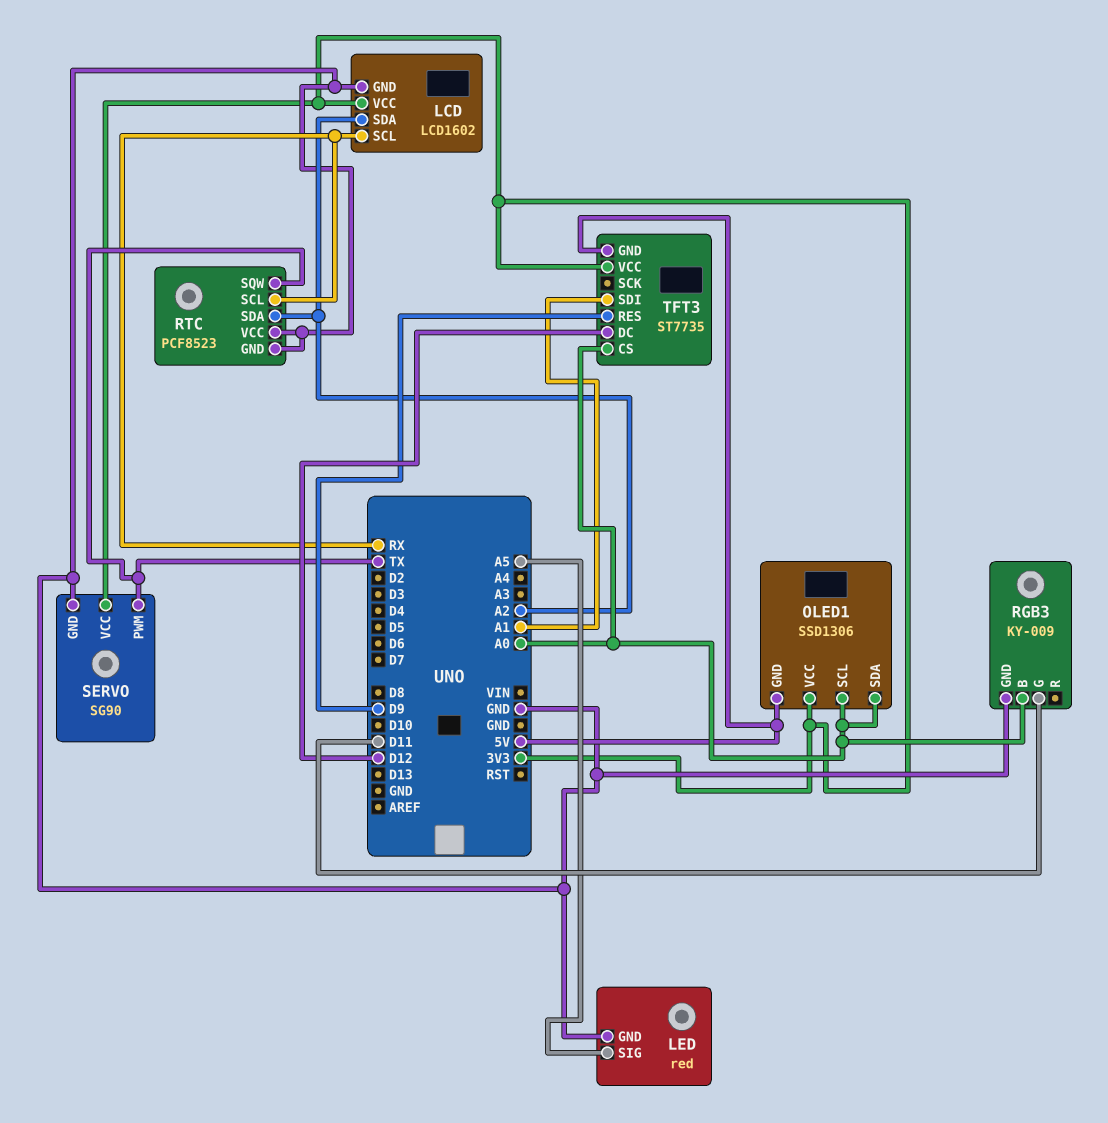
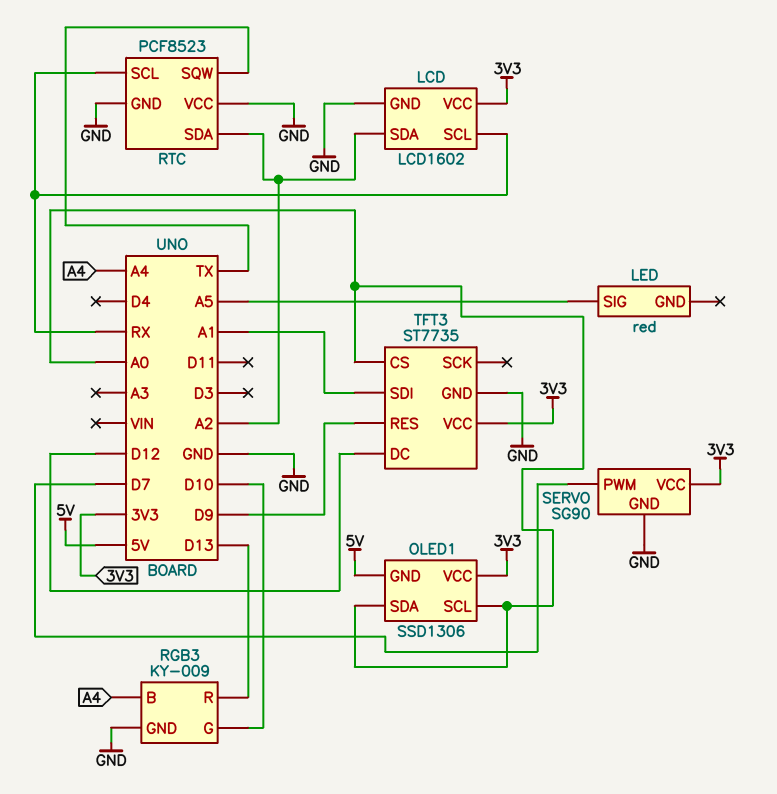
LED pin GND: GND -> none
RGB3 pin B: A0 -> A4
RGB3 pin G: D11 -> D10
RGB3 pin R: none -> D13
SERVO pin PWM: TX -> D7
TFT3 pin GND: 5V -> GND

